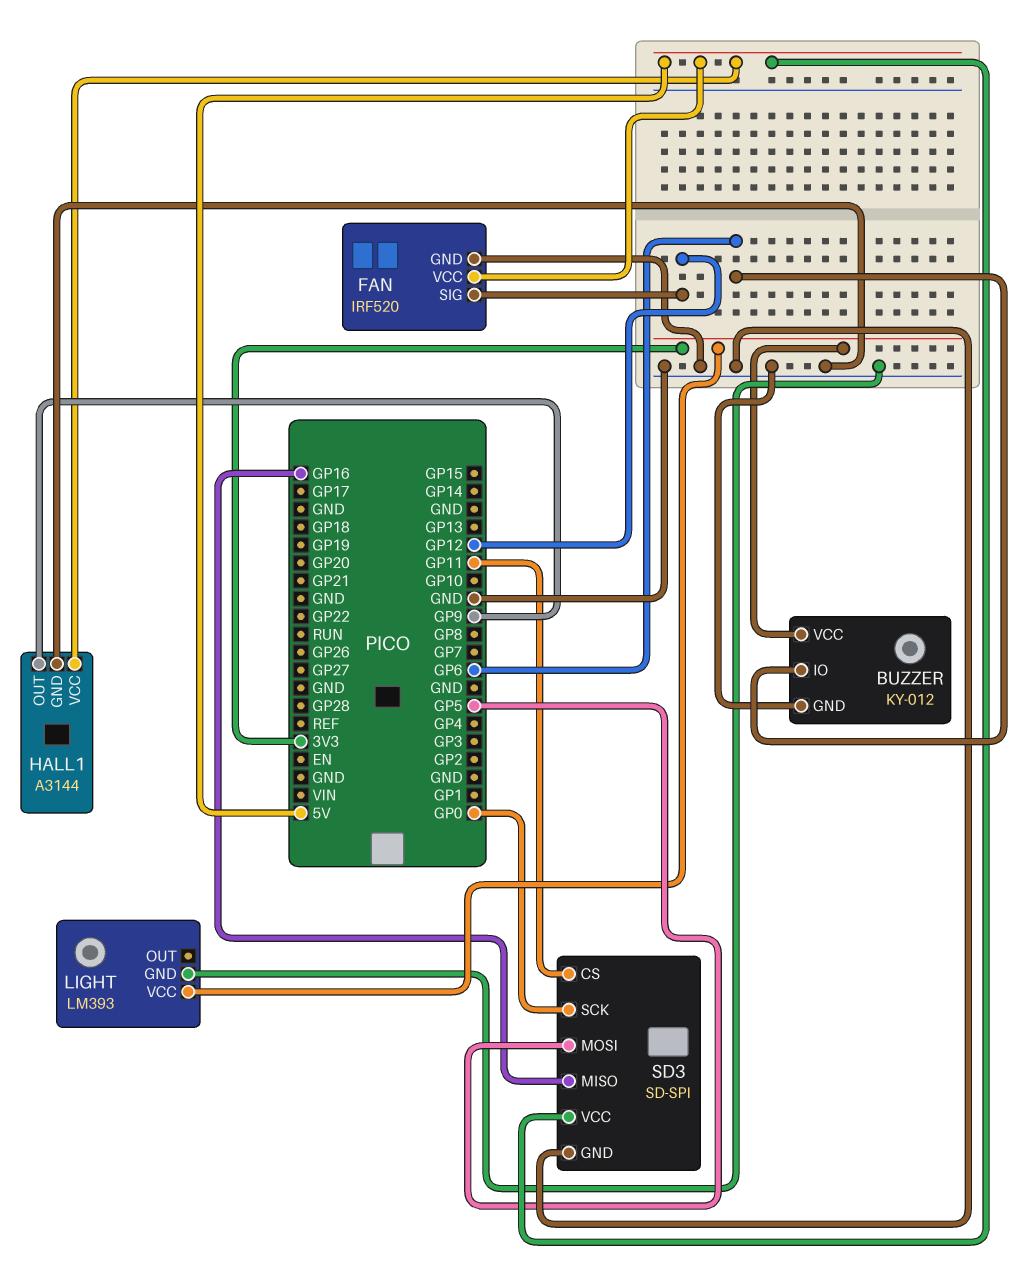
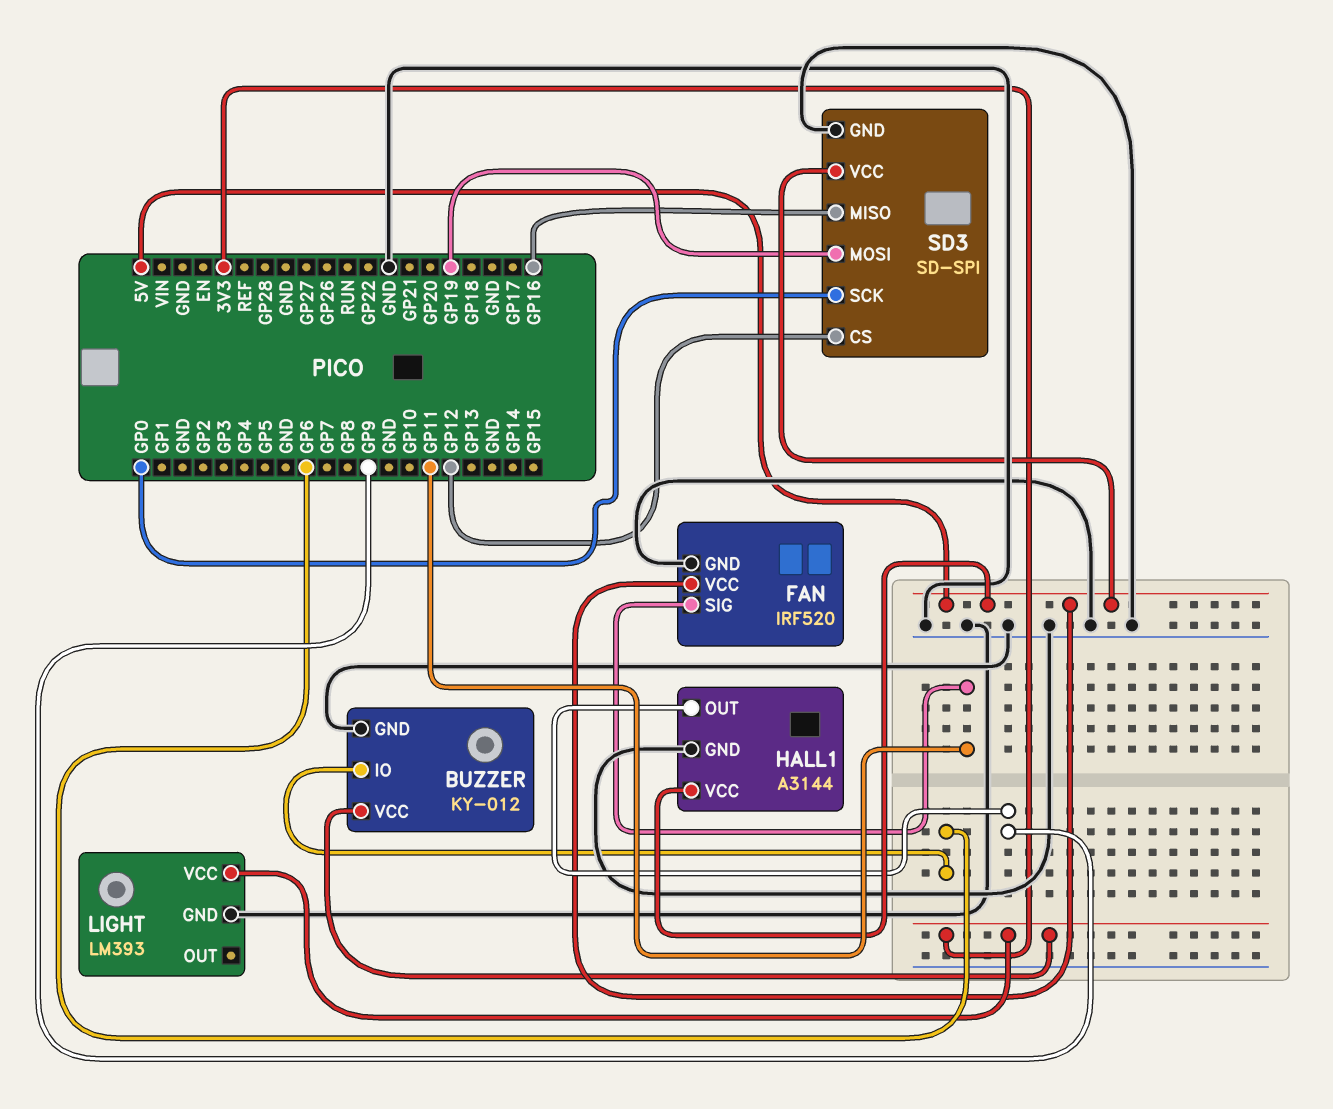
FAN pin SIG: GP12 -> GP11
SD3 pin CS: GP11 -> GP12
SD3 pin MOSI: GP5 -> GP19

